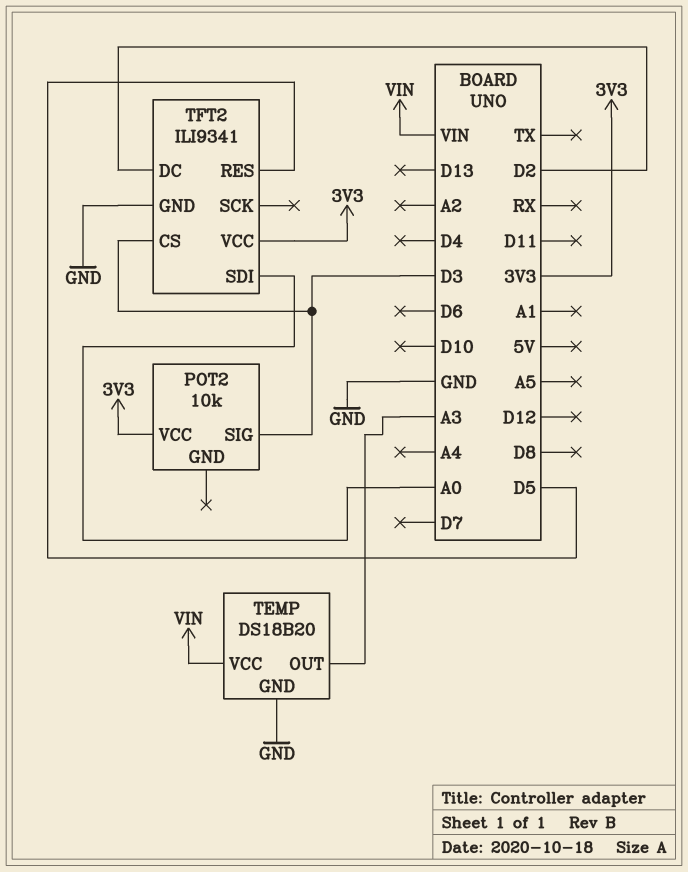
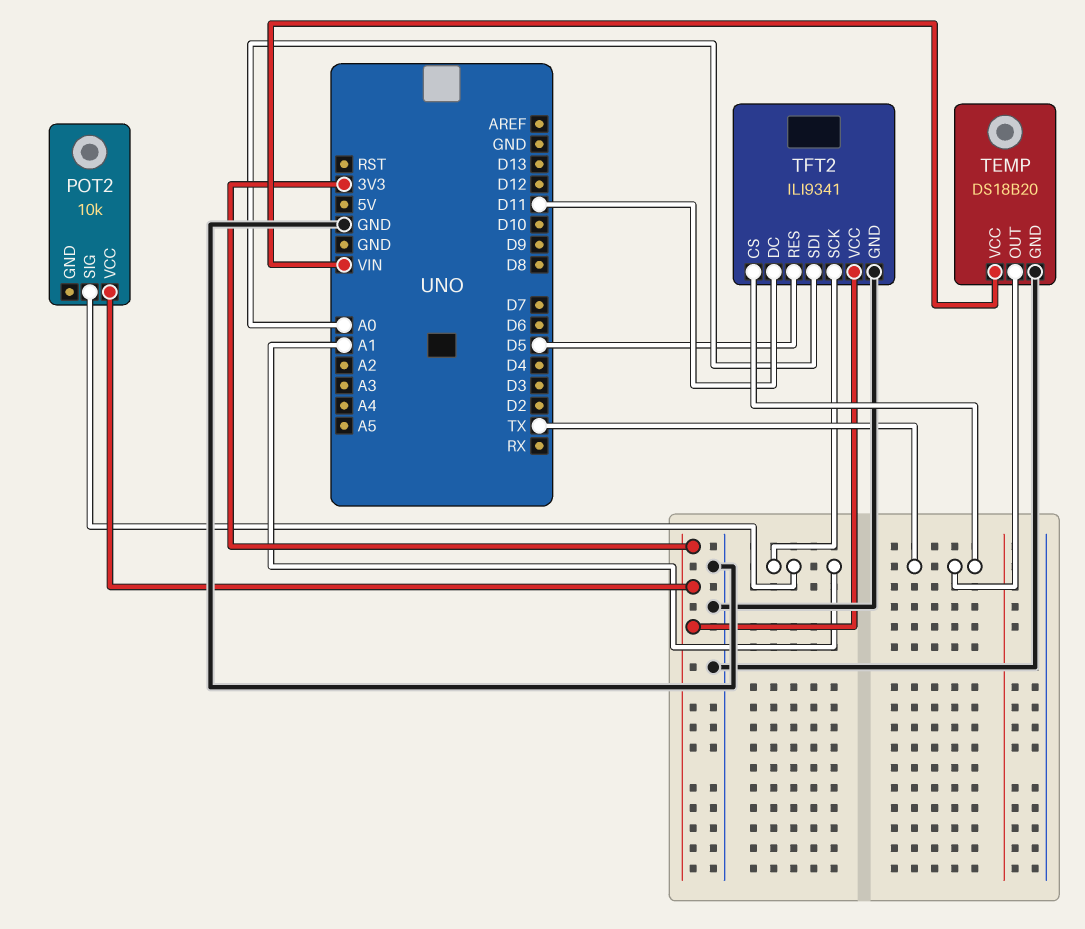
POT2 pin SIG: D3 -> A1
TEMP pin OUT: A3 -> TX
TFT2 pin CS: D3 -> TX
TFT2 pin DC: D2 -> D11
TFT2 pin SCK: none -> A1

